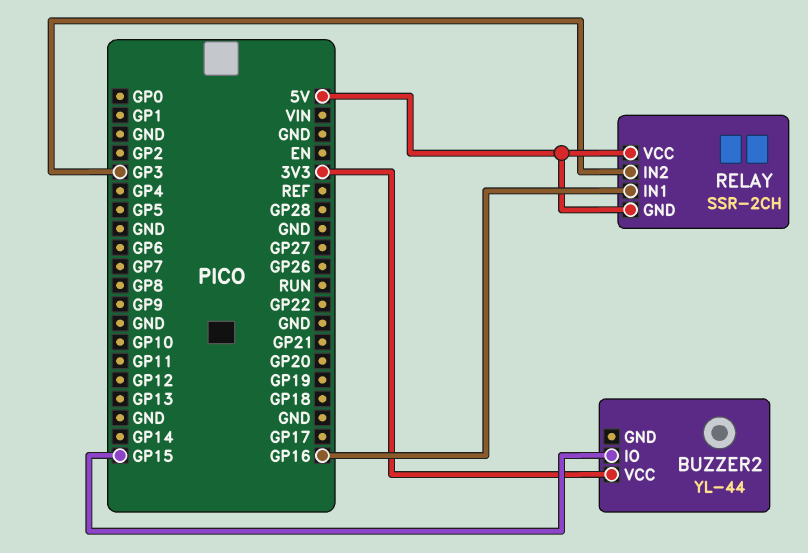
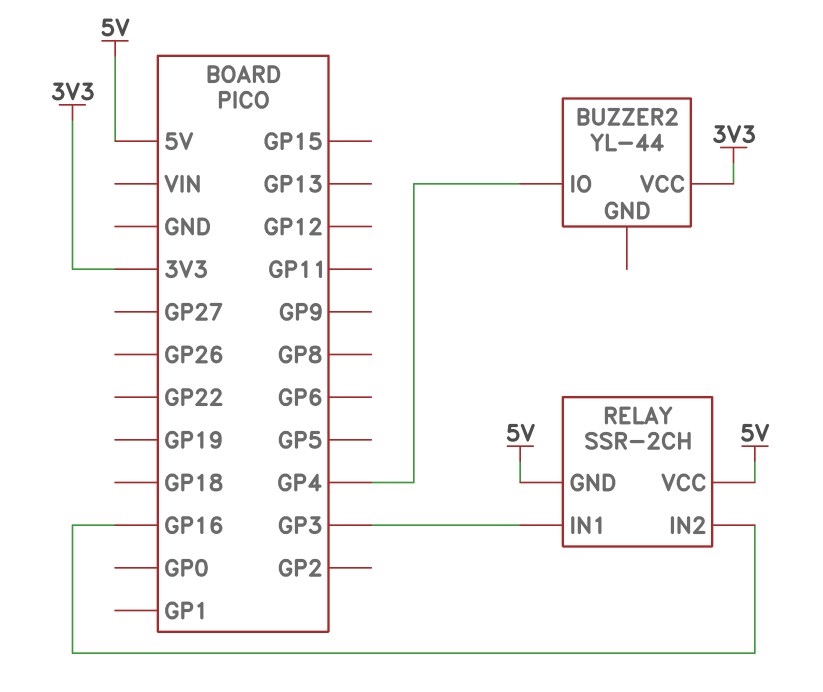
BUZZER2 pin IO: GP15 -> GP4
RELAY pin IN1: GP16 -> GP3
RELAY pin IN2: GP3 -> GP16

